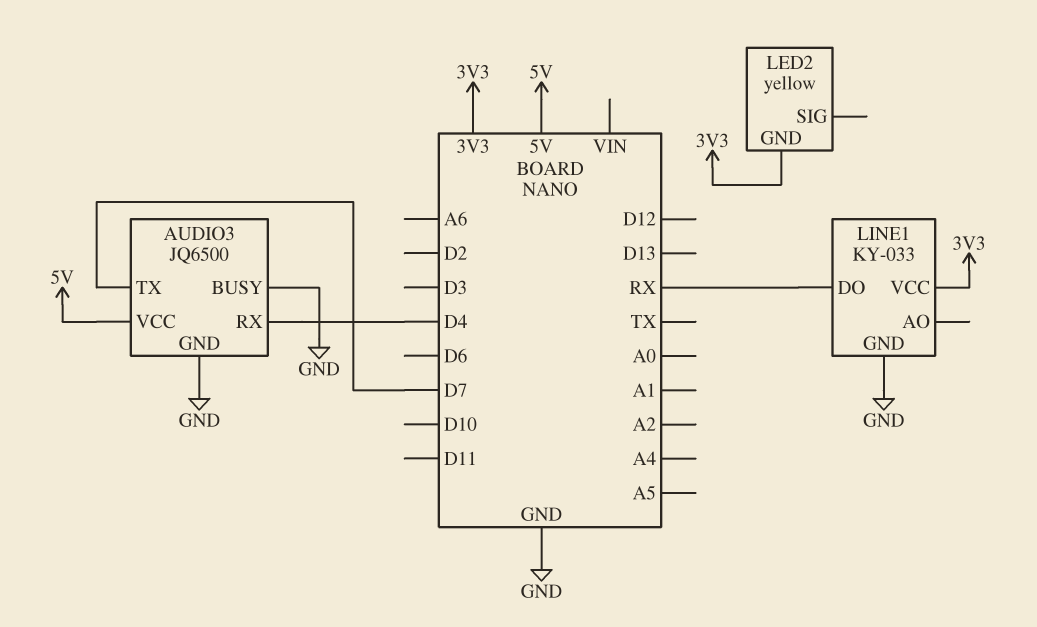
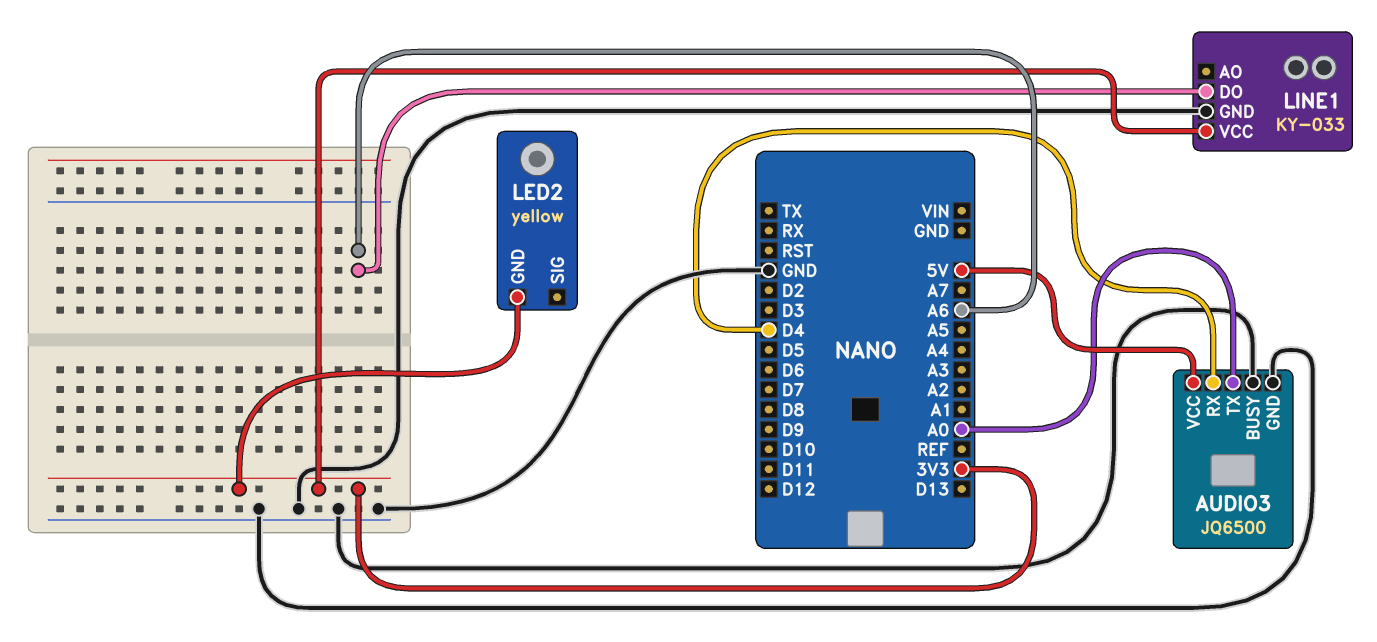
AUDIO3 pin TX: D7 -> A0
LINE1 pin DO: RX -> A6

